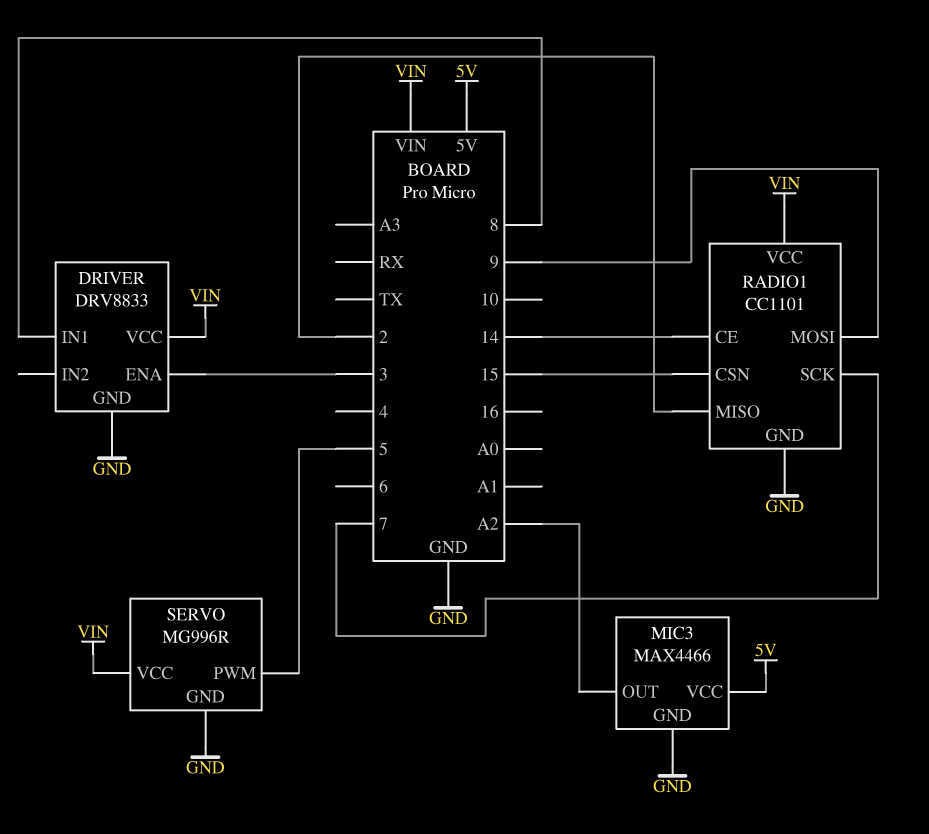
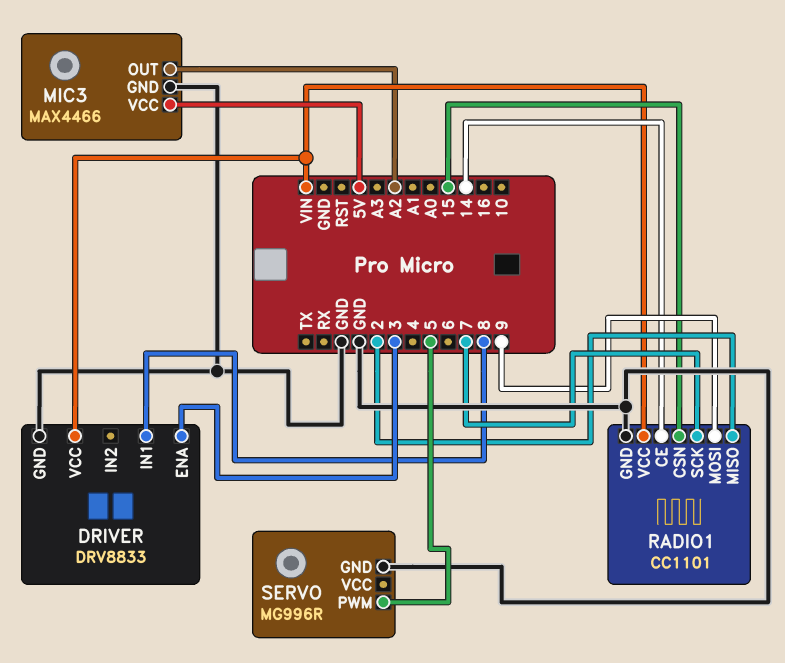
SERVO pin VCC: VIN -> none

